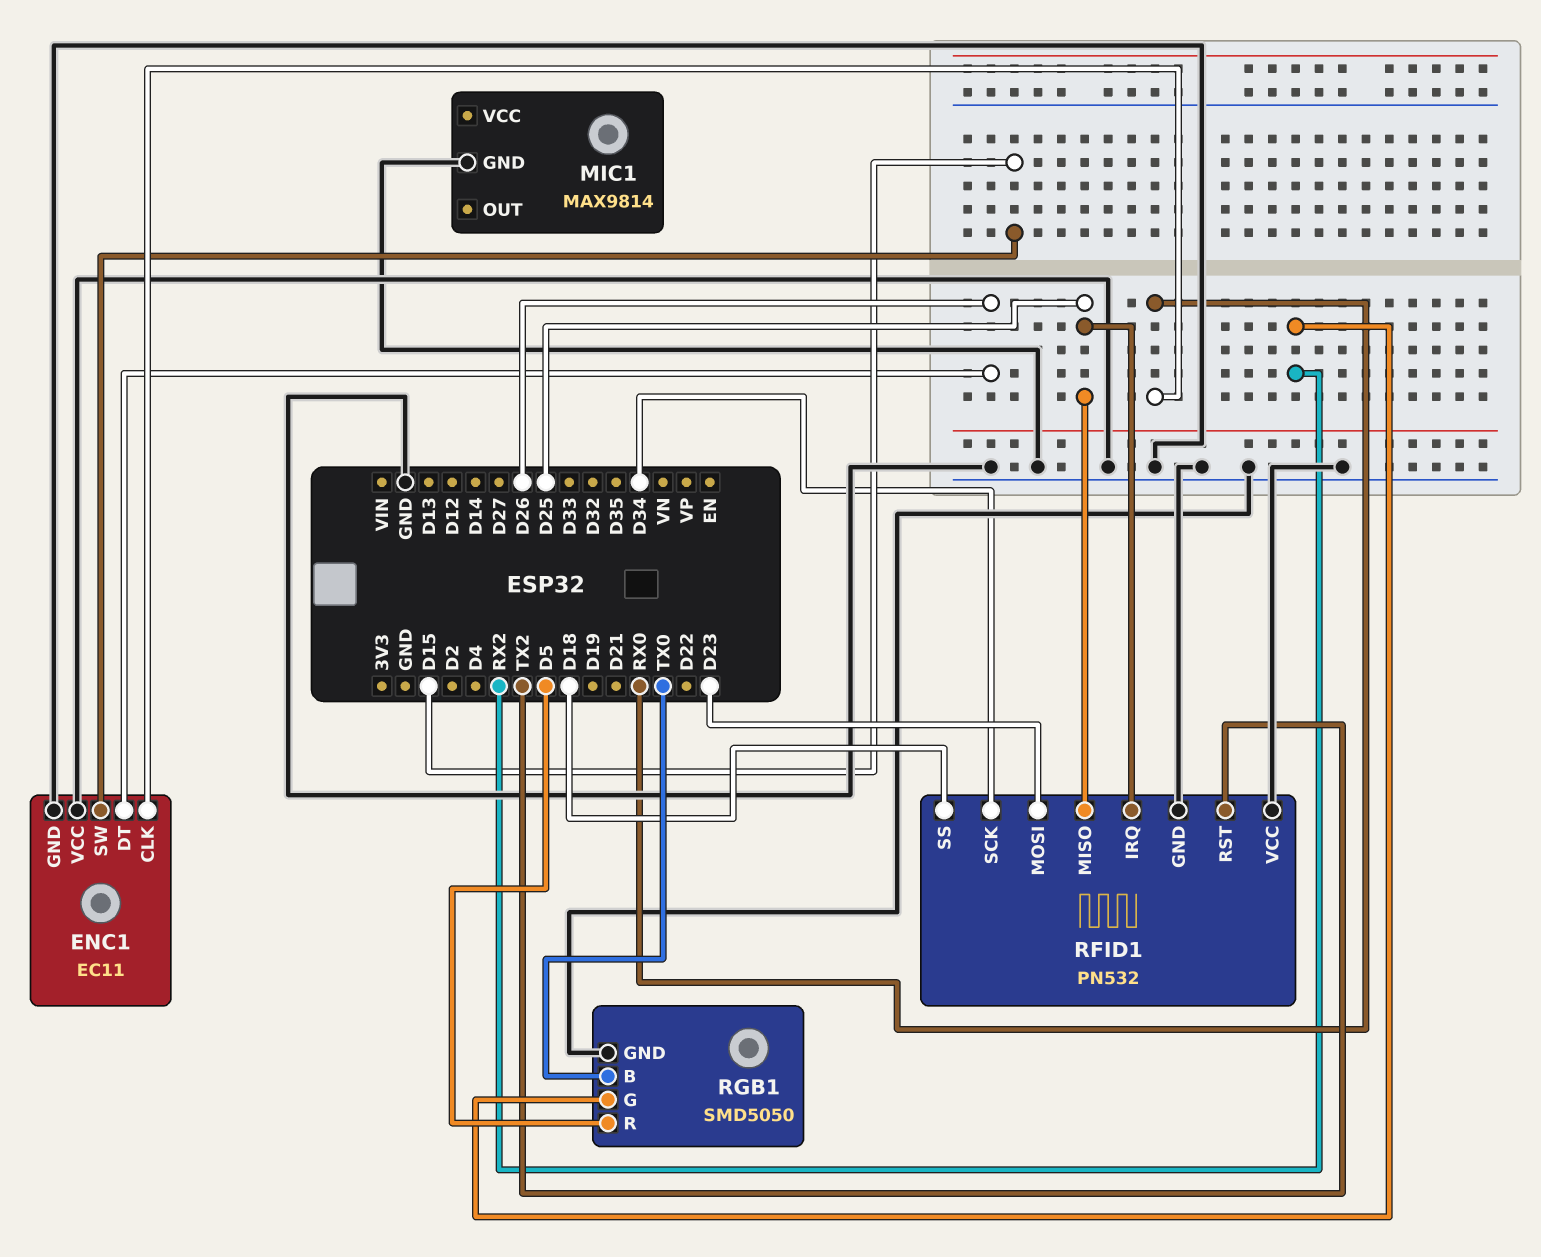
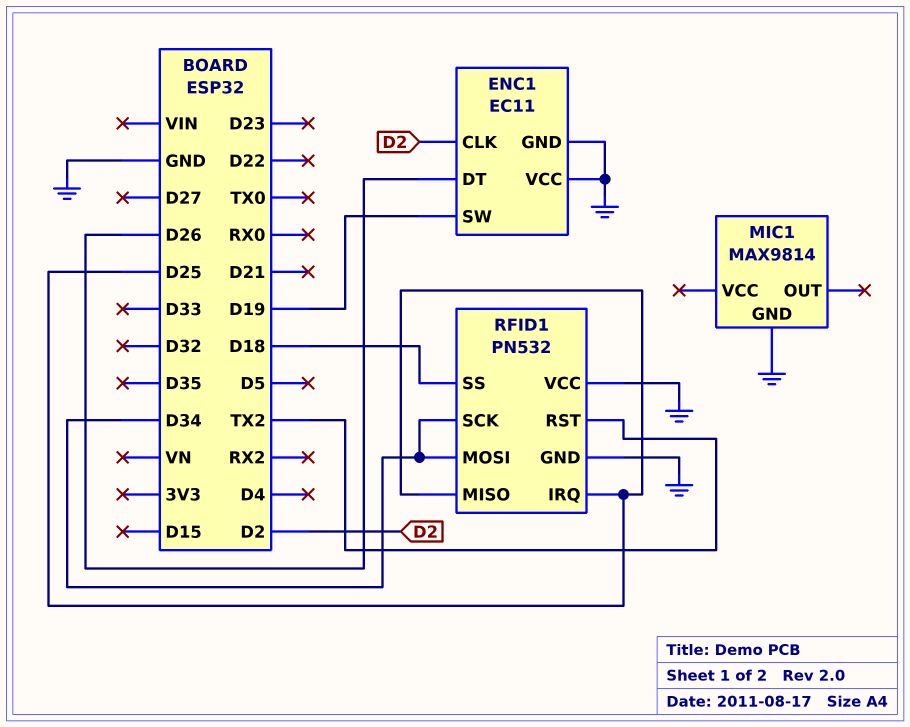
ENC1 pin CLK: RX0 -> D2
ENC1 pin SW: D15 -> D19
RFID1 pin MOSI: D23 -> D34
RGB1: SMD5050 -> none
RGB1 pin B: TX0 -> none
RGB1 pin G: RX2 -> none
RGB1 pin GND: GND -> none
RGB1 pin R: D5 -> none

